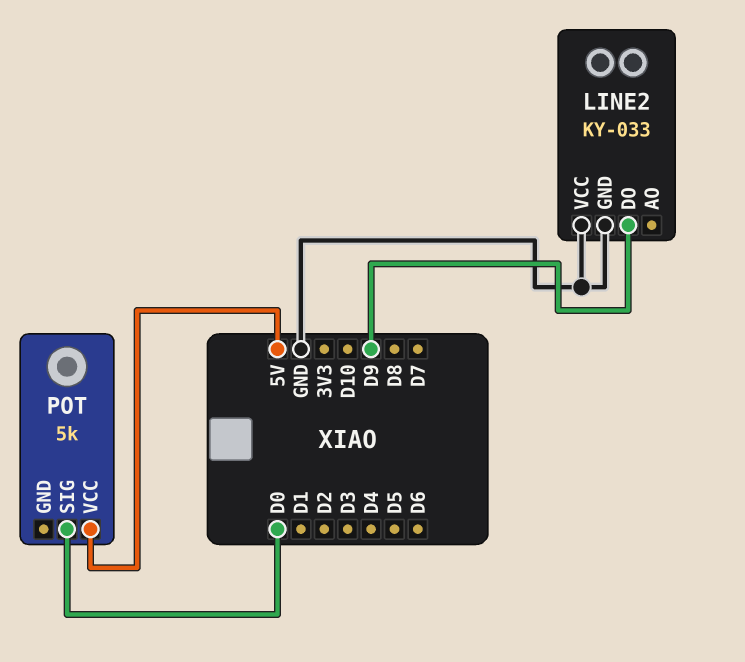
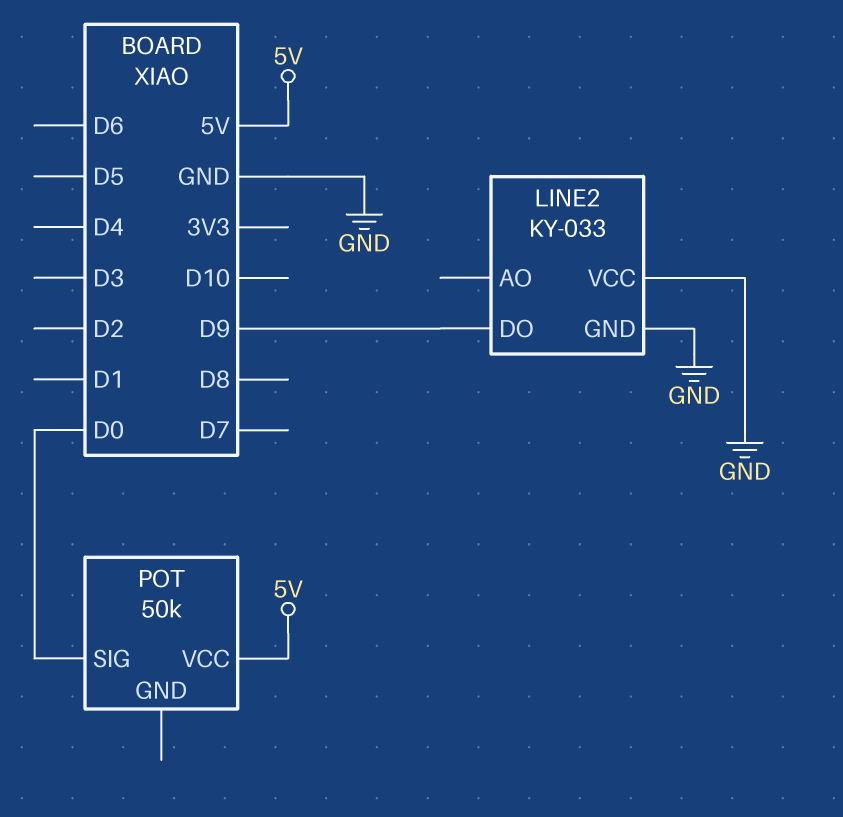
POT: 5k -> 50k

